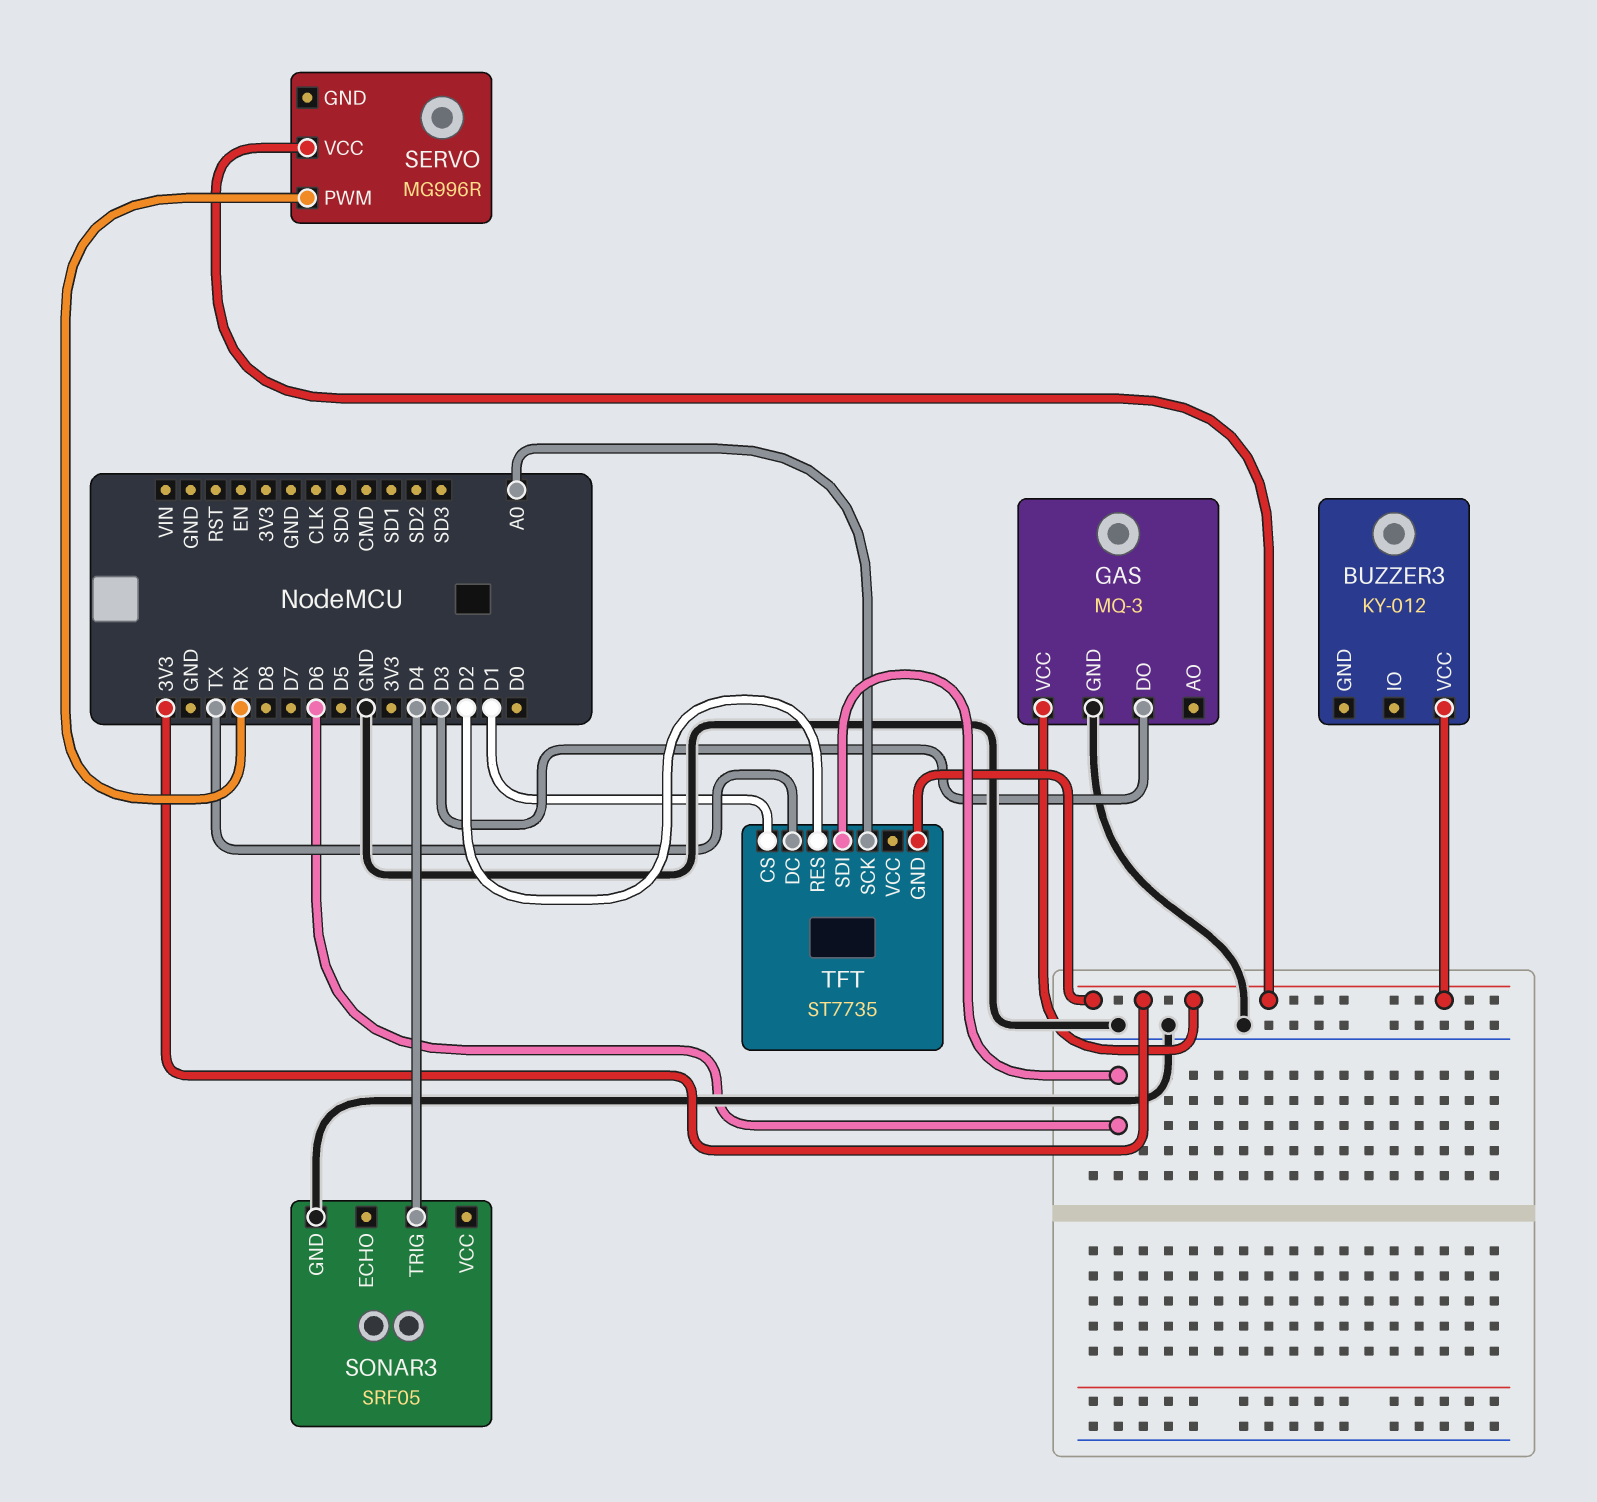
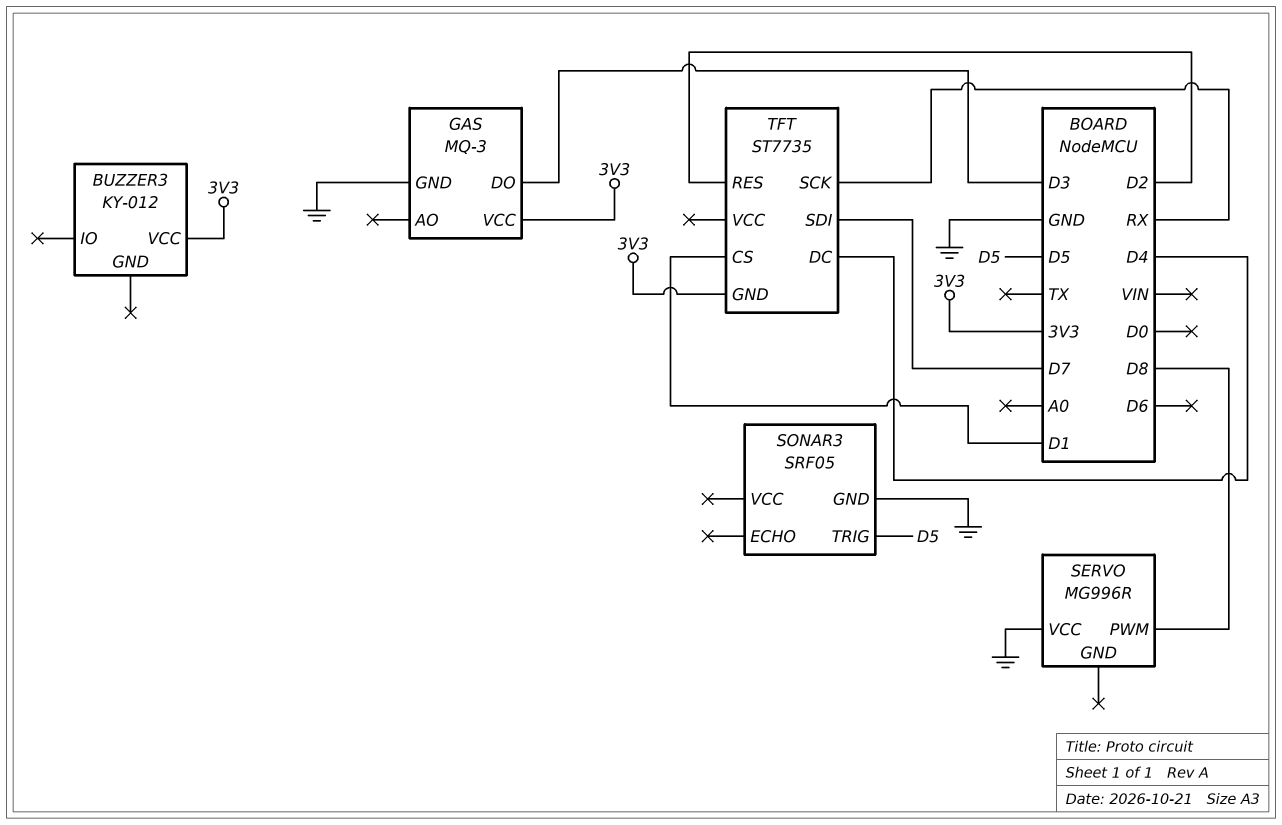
SERVO pin PWM: RX -> D8
SERVO pin VCC: 3V3 -> GND
SONAR3 pin TRIG: D4 -> D5
TFT pin DC: TX -> D4
TFT pin SCK: A0 -> RX
TFT pin SDI: D6 -> D7

